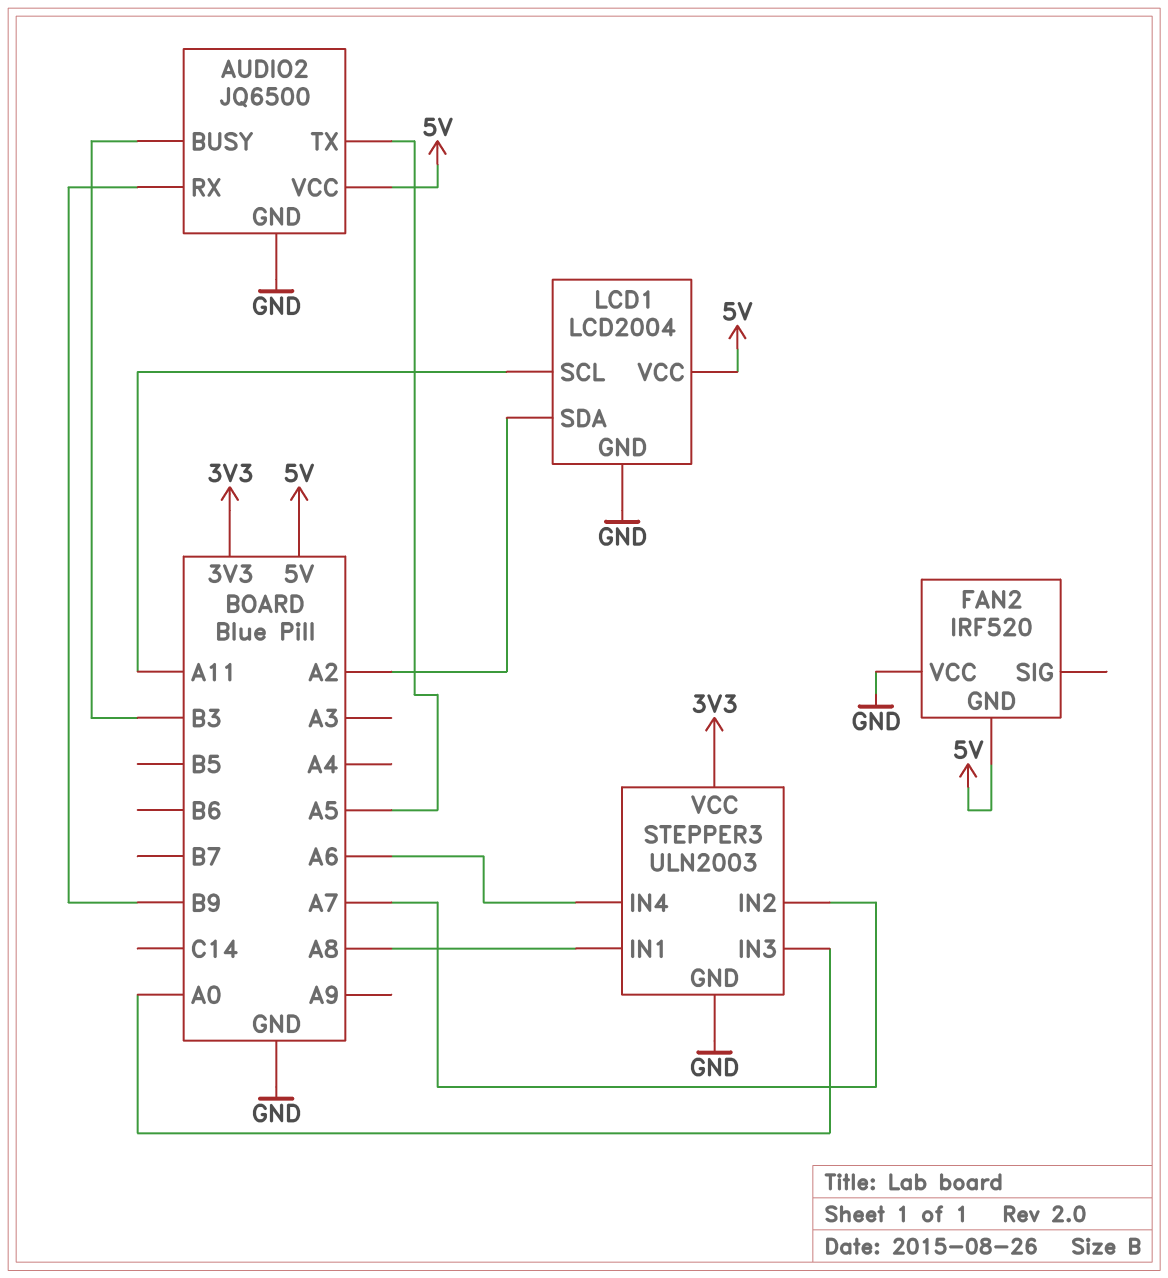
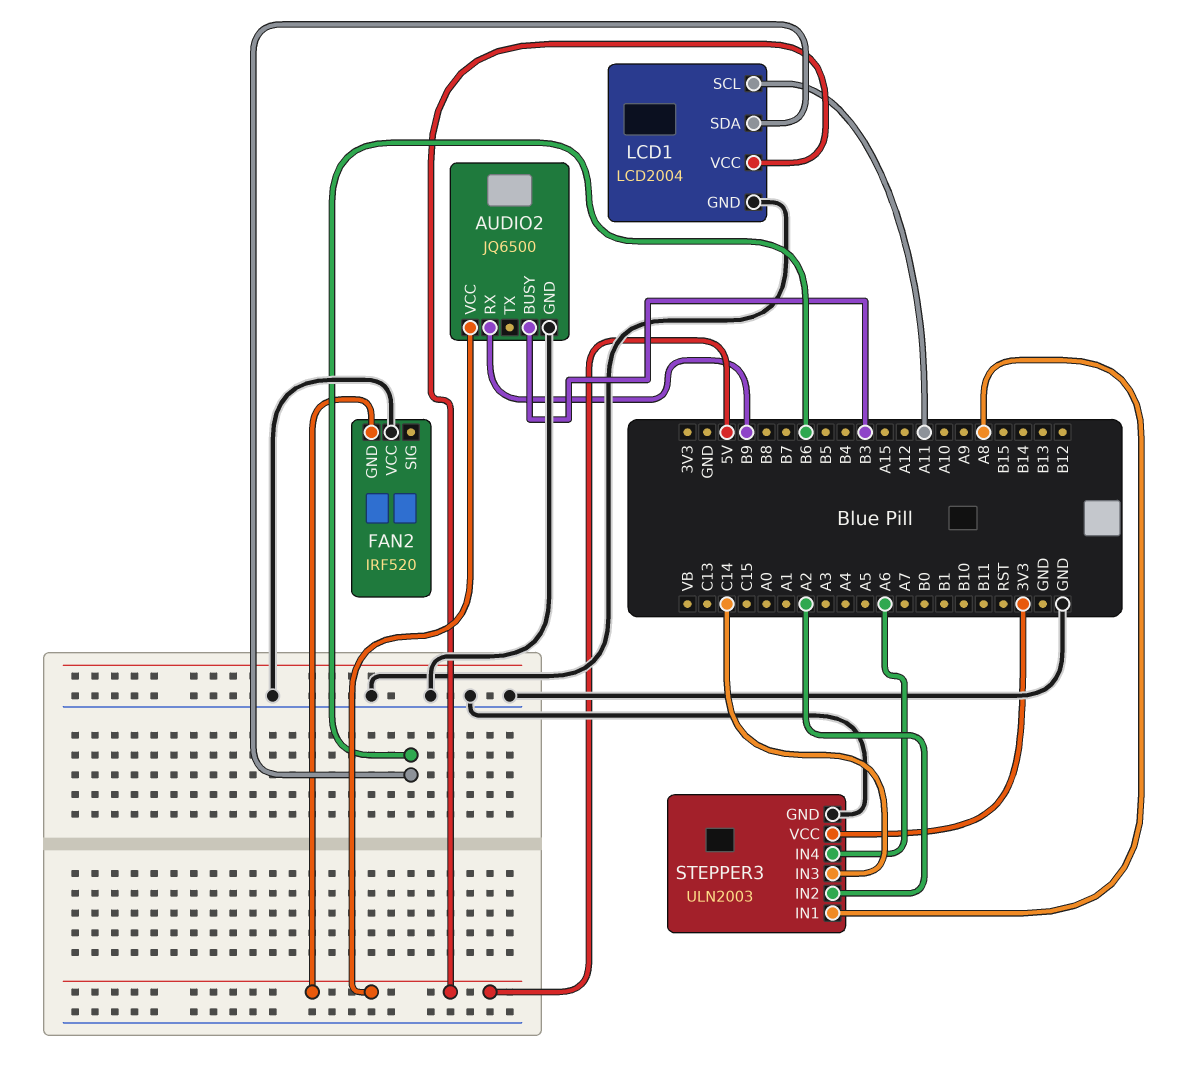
AUDIO2 pin TX: A5 -> none
LCD1 pin SDA: A2 -> B6
STEPPER3 pin IN2: A7 -> A2
STEPPER3 pin IN3: A0 -> C14

